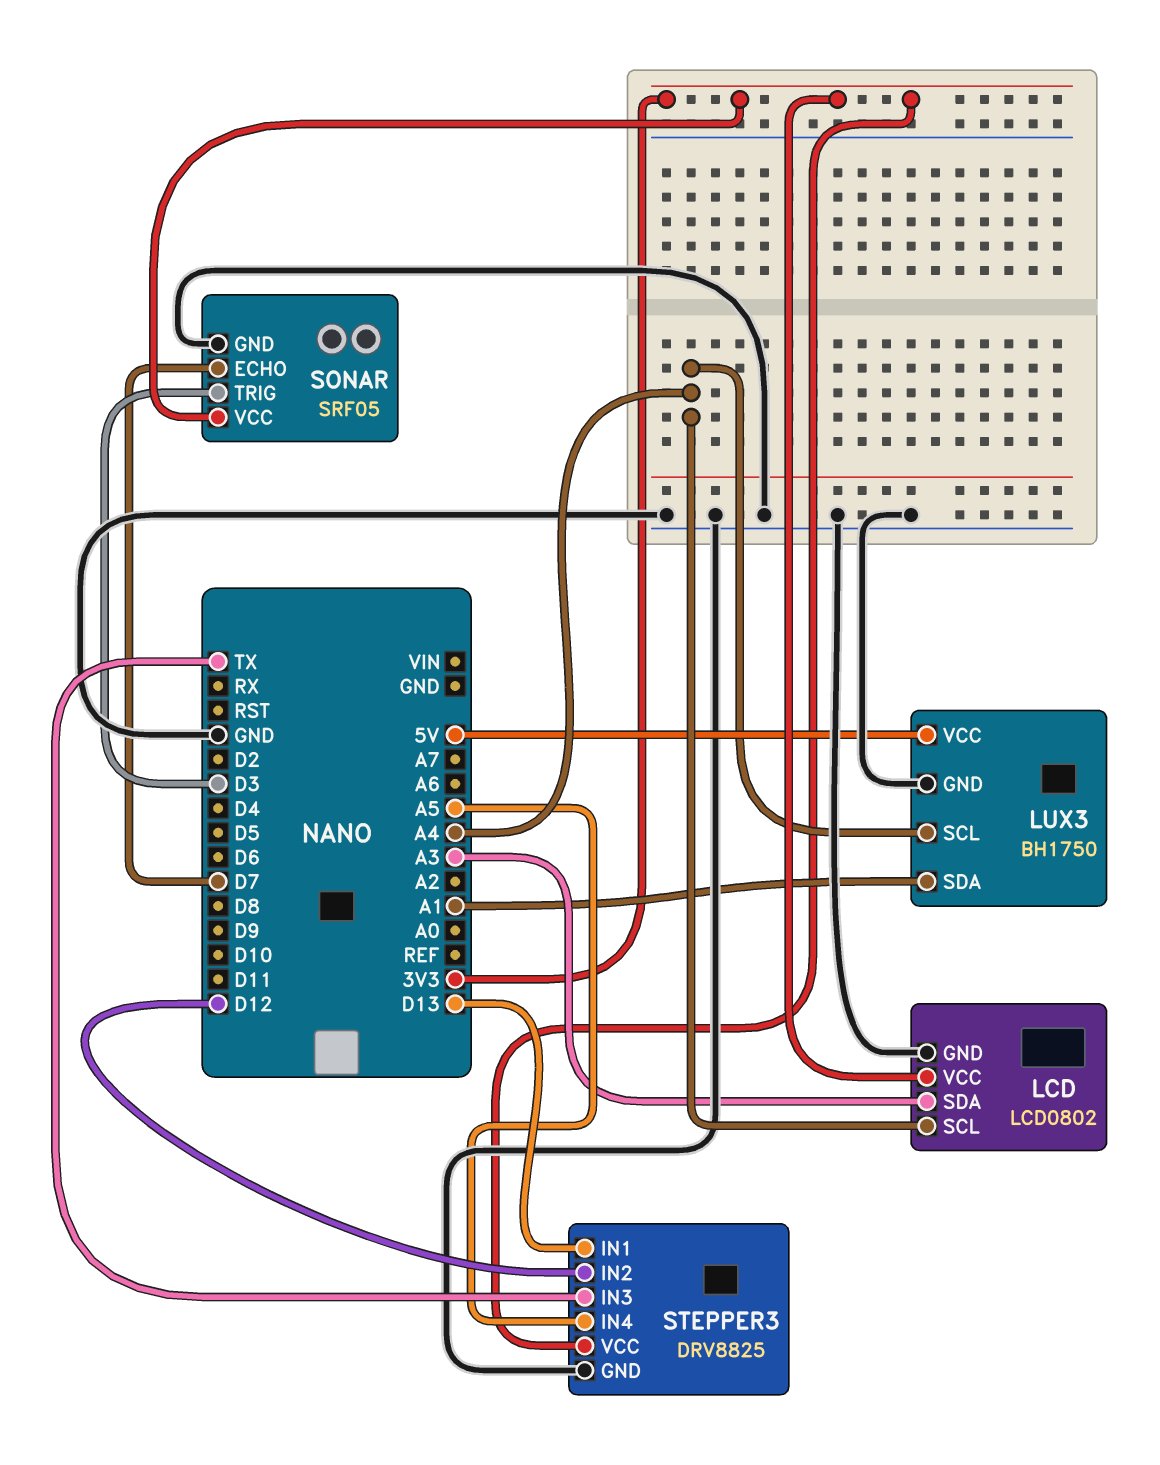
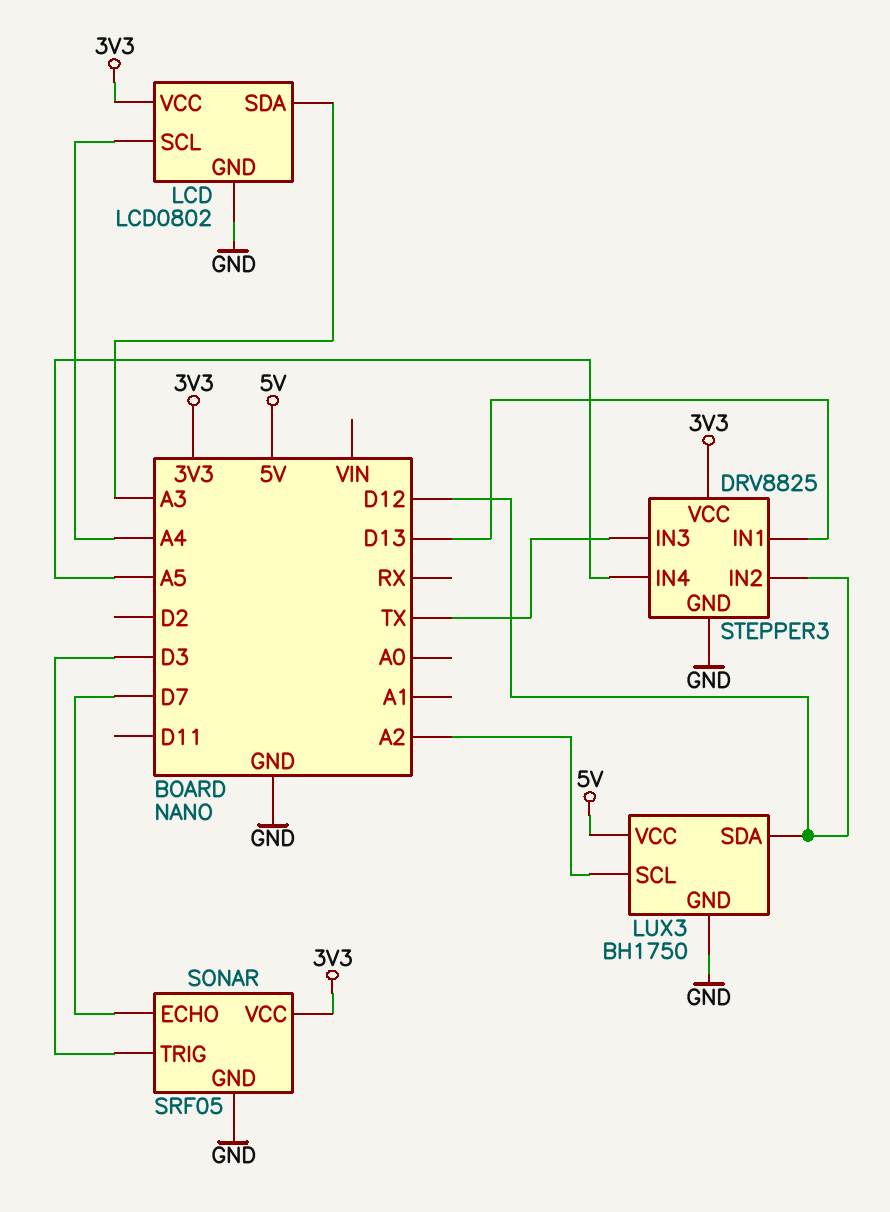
LUX3 pin SCL: A4 -> A2
LUX3 pin SDA: A1 -> D12

